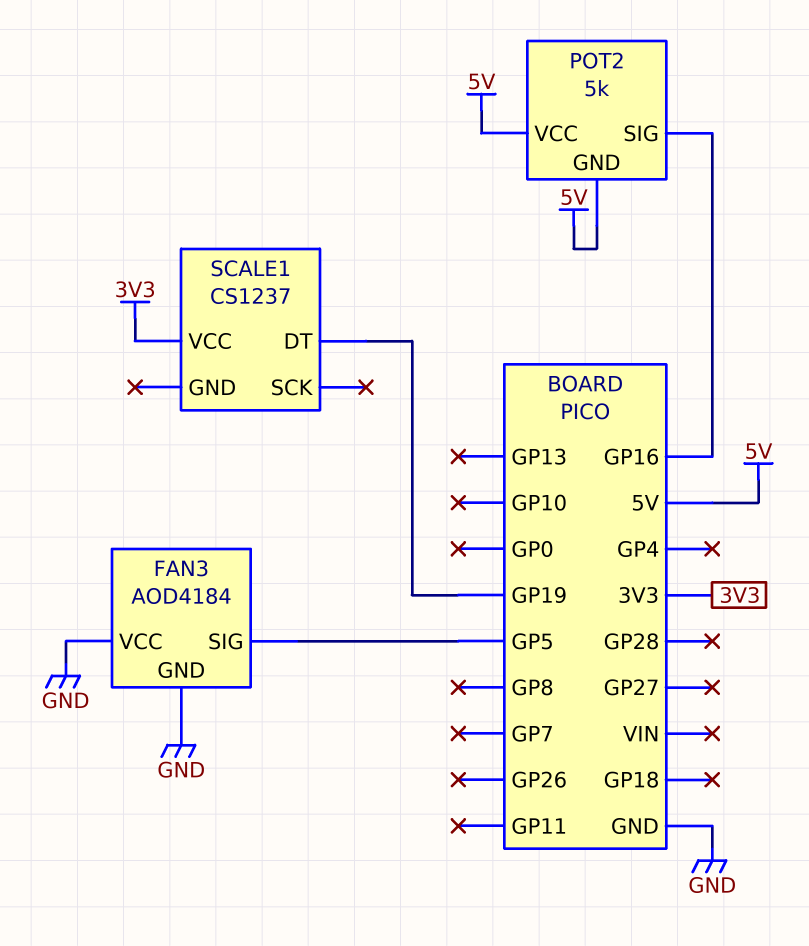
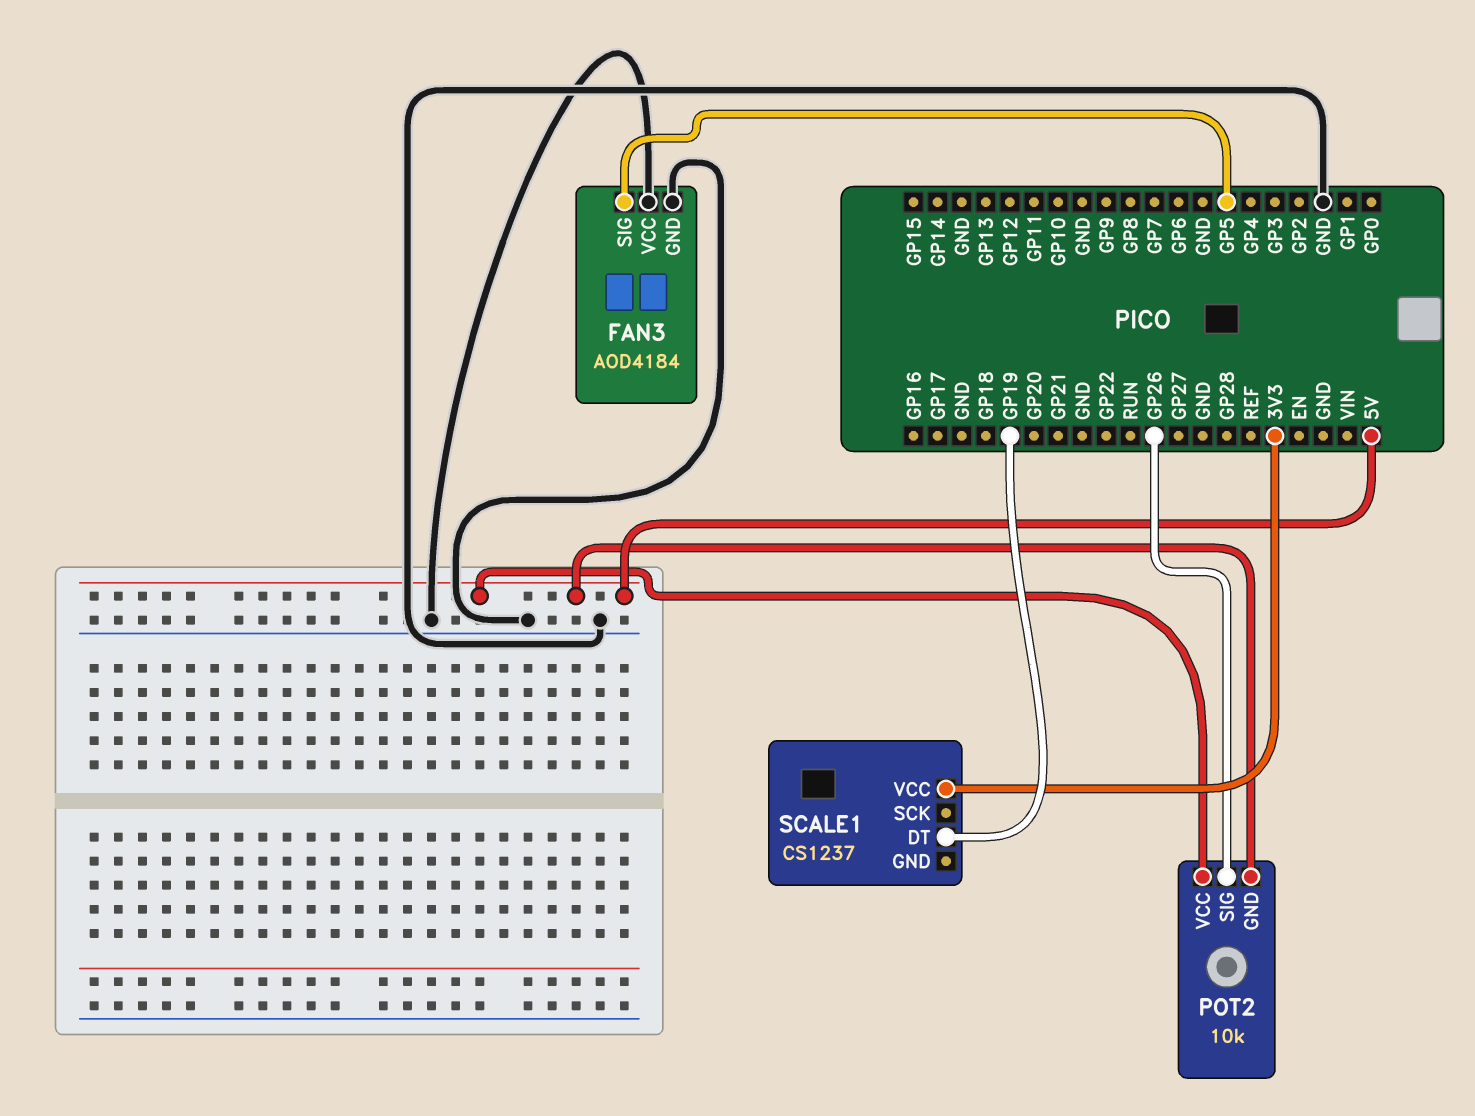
POT2: 5k -> 10k
POT2 pin SIG: GP16 -> GP26

